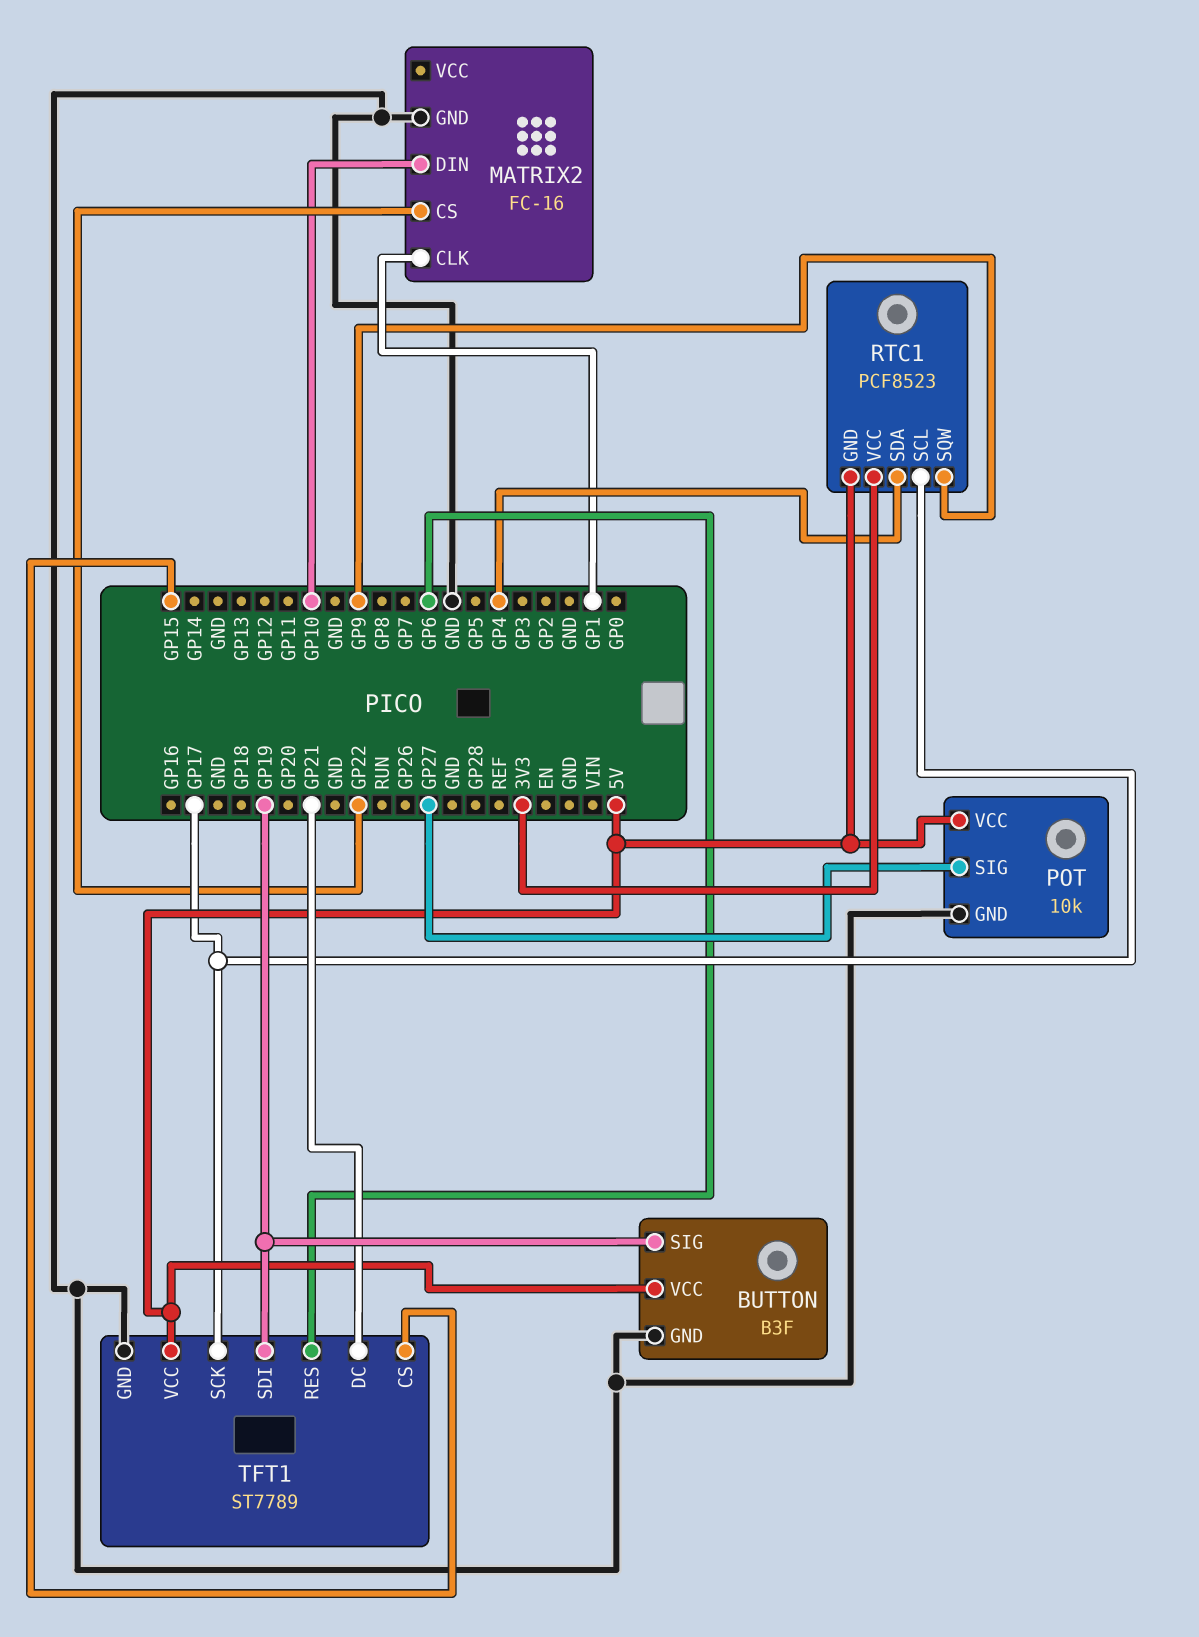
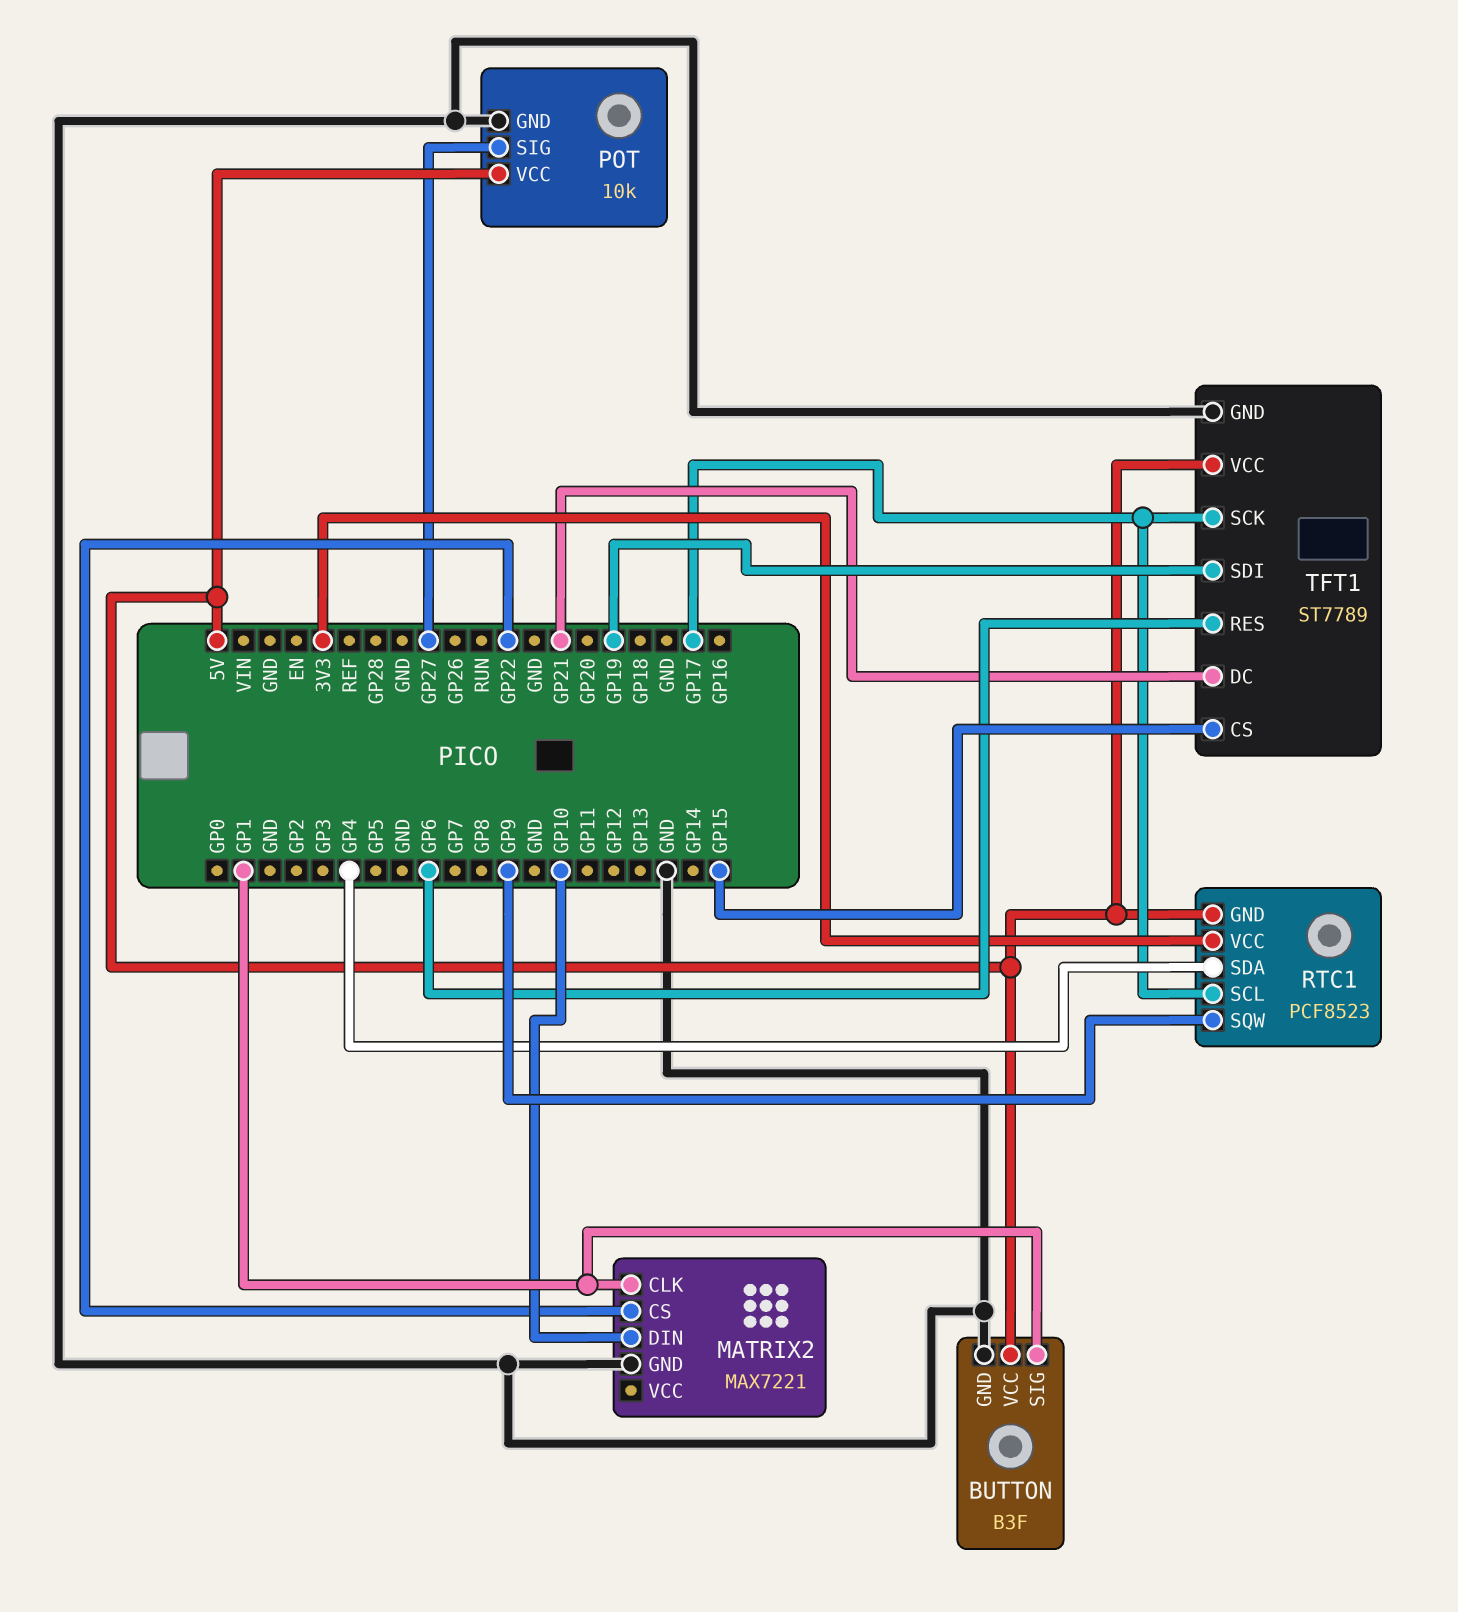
BUTTON pin SIG: GP19 -> GP1
MATRIX2: FC-16 -> MAX7221

